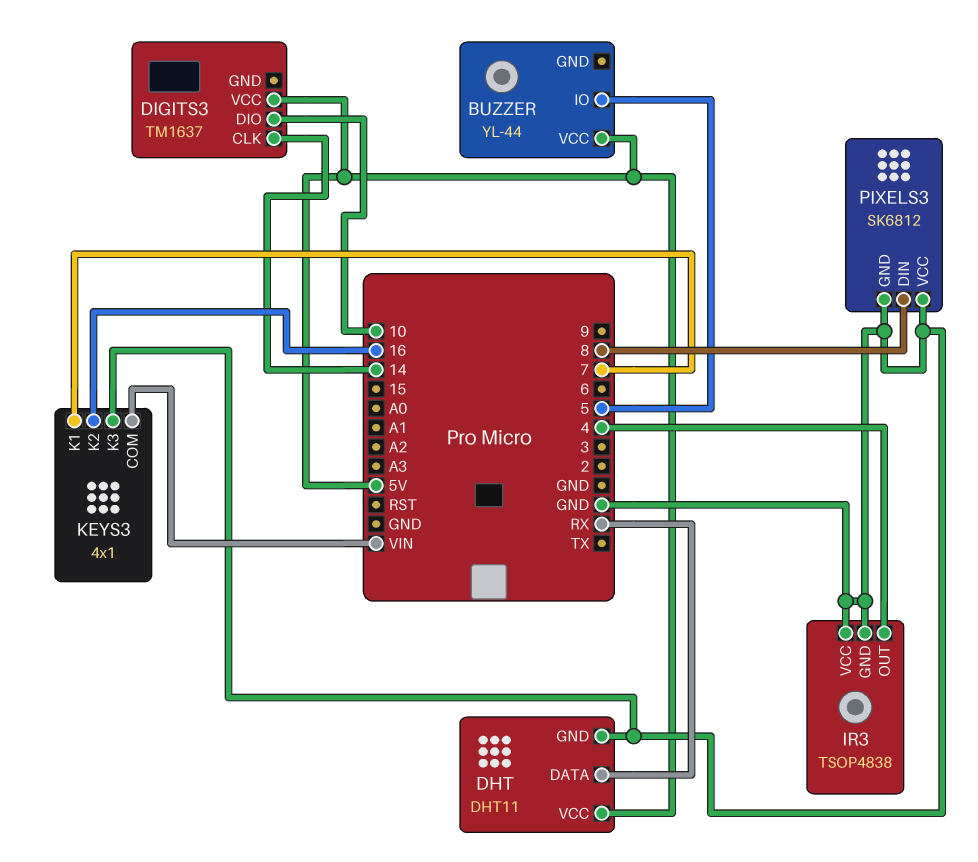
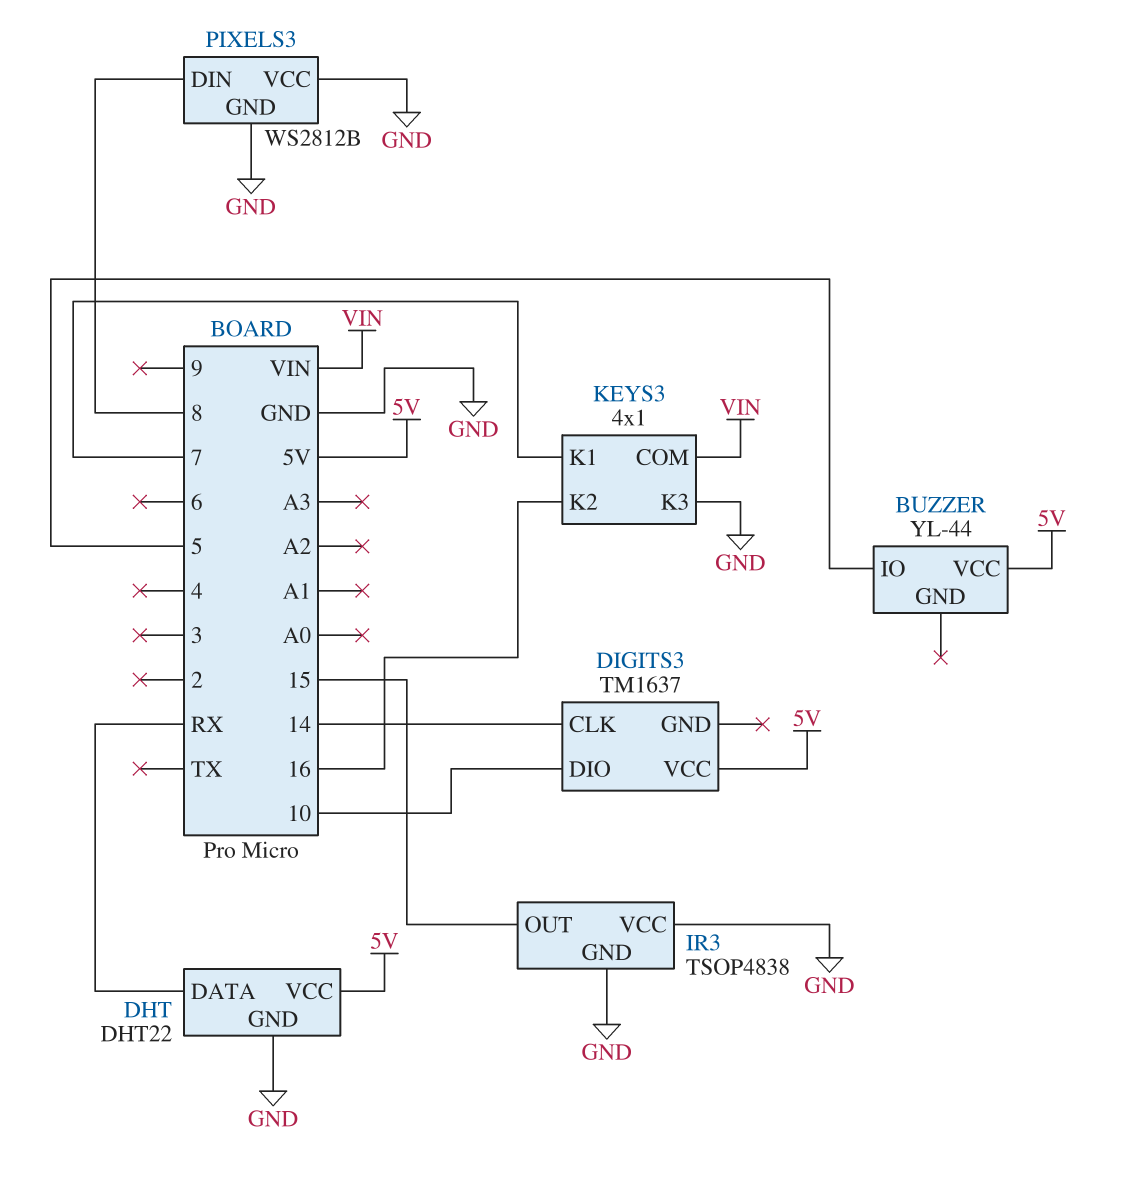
DHT: DHT11 -> DHT22
IR3 pin OUT: 4 -> 15
PIXELS3: SK6812 -> WS2812B

